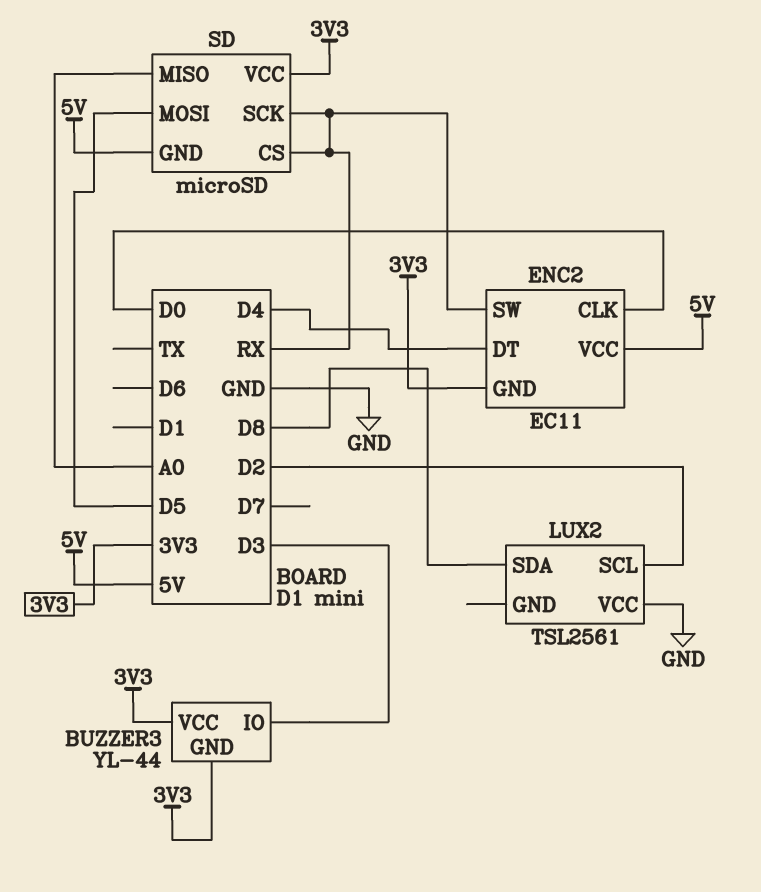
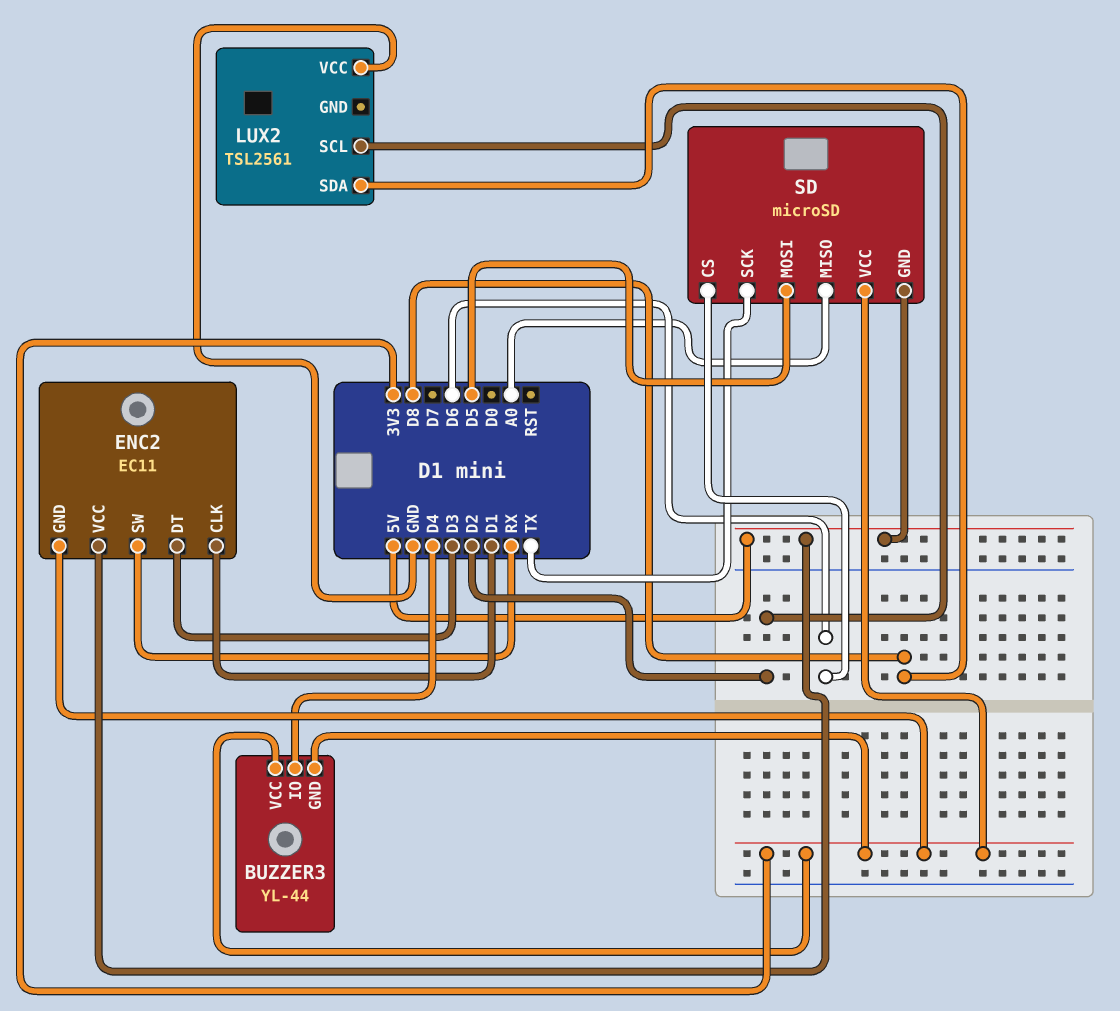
BUZZER3 pin IO: D3 -> D4
ENC2 pin CLK: D0 -> D1
ENC2 pin DT: D4 -> D3
SD pin CS: RX -> D6
SD pin SCK: RX -> TX

